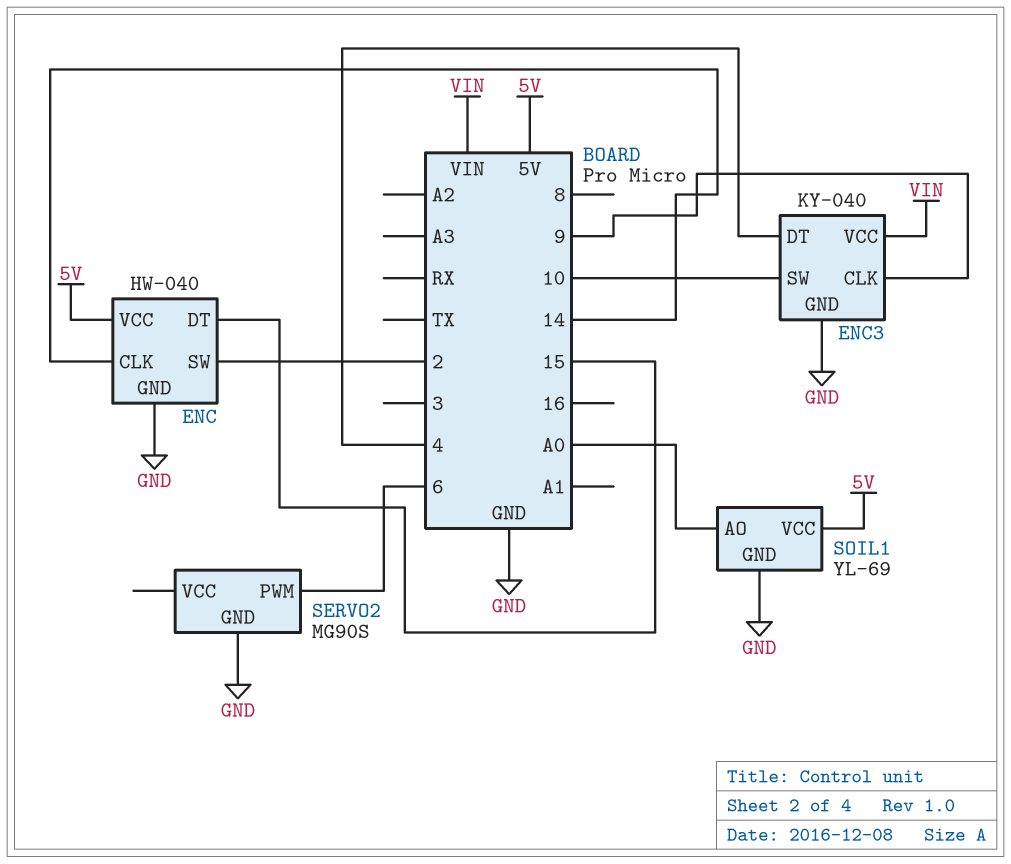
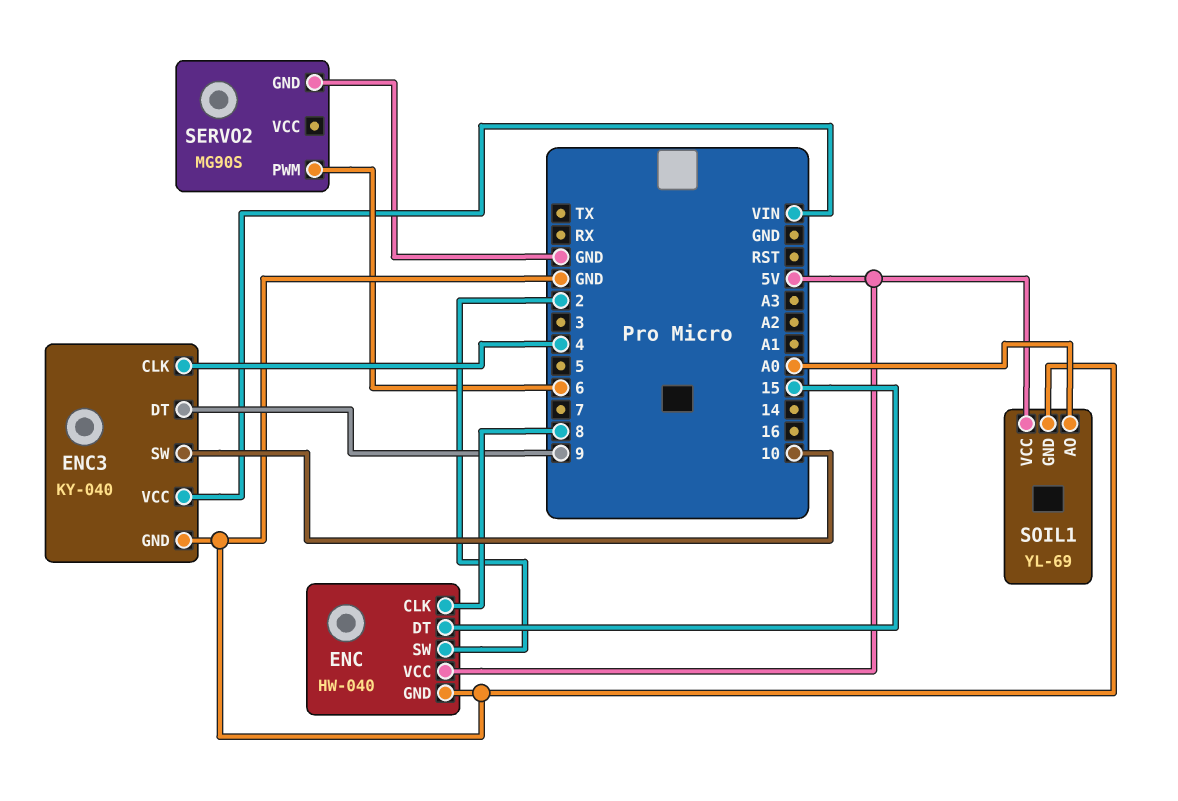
ENC pin CLK: 14 -> 8
ENC3 pin CLK: 9 -> 4
ENC3 pin DT: 4 -> 9

